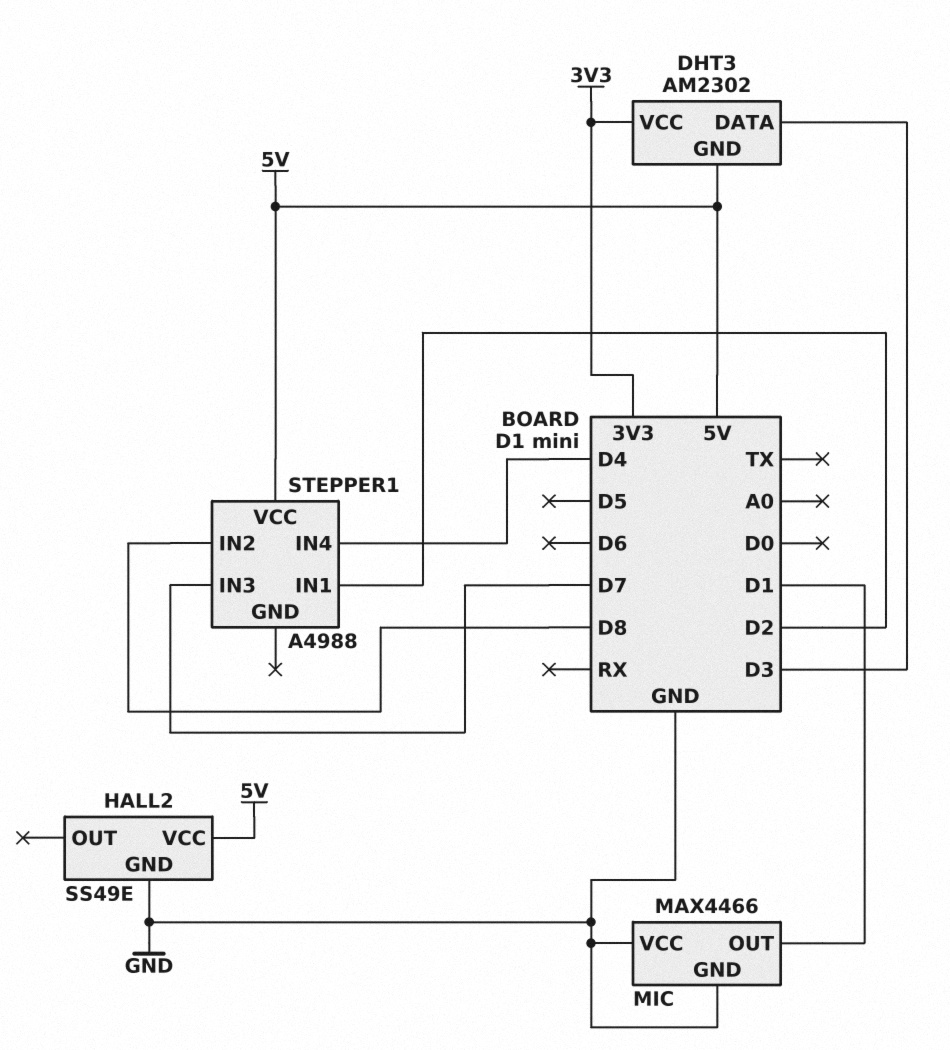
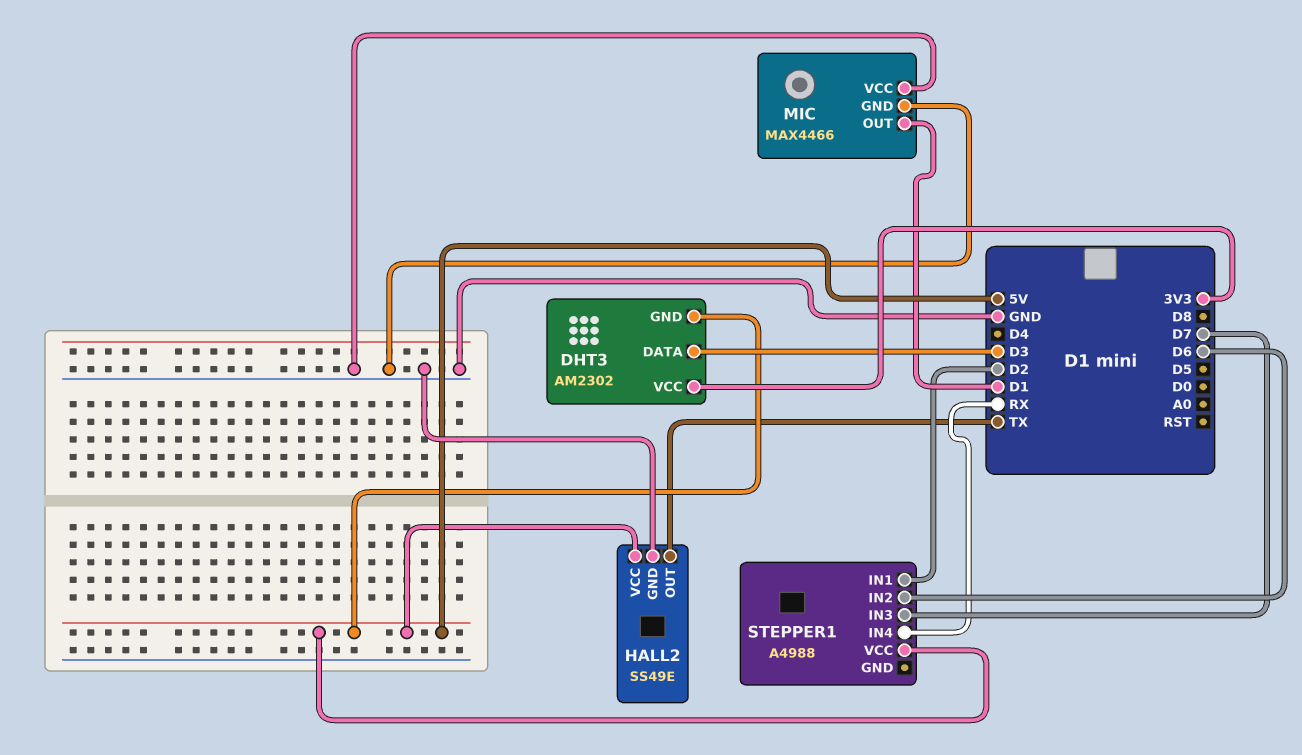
HALL2 pin OUT: none -> TX
STEPPER1 pin IN2: D8 -> D6
STEPPER1 pin IN4: D4 -> RX

